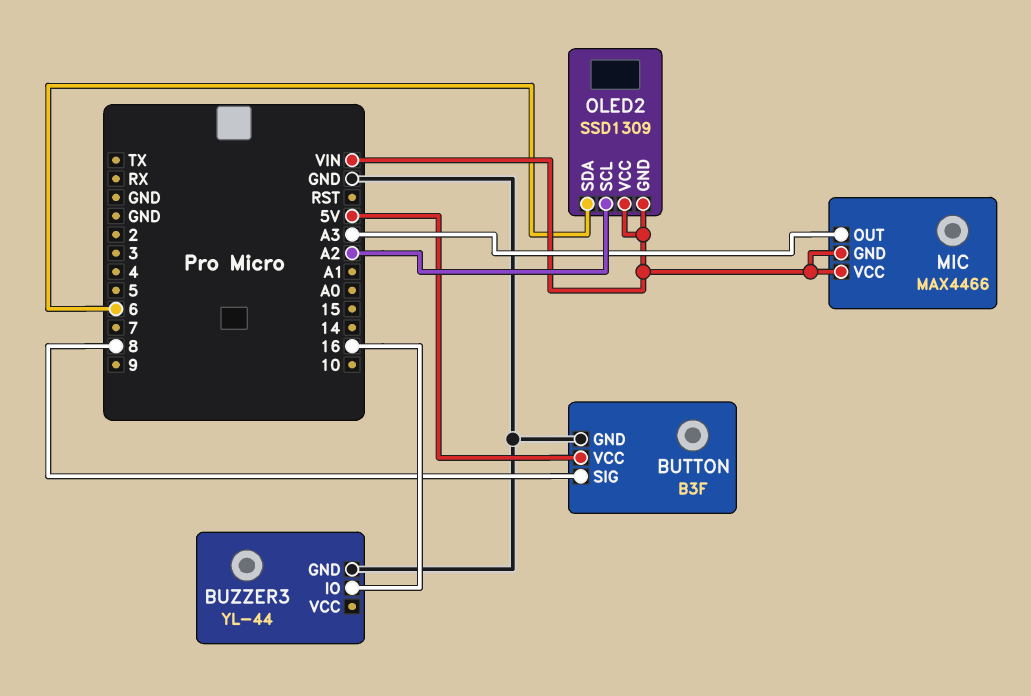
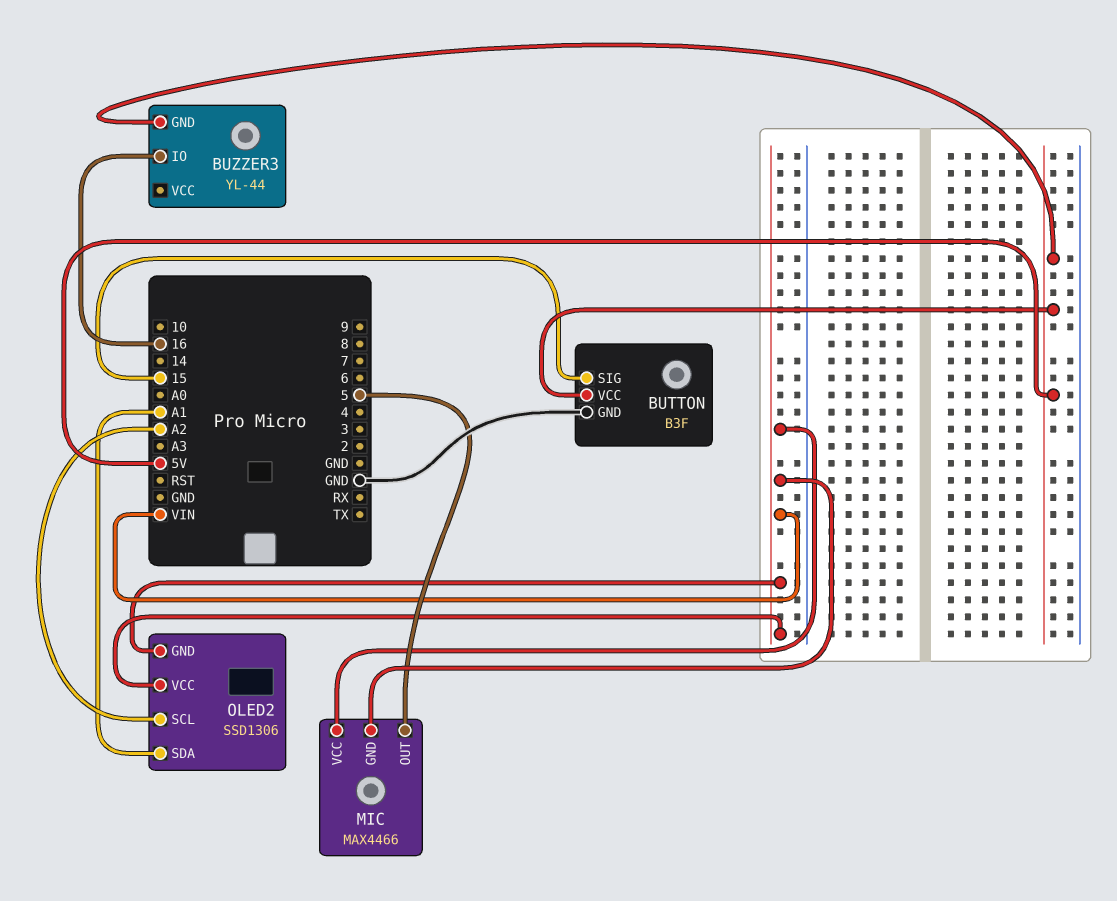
BUTTON pin SIG: 8 -> 15
BUZZER3 pin GND: GND -> 5V
MIC pin OUT: A3 -> 5
OLED2: SSD1309 -> SSD1306
OLED2 pin SDA: 6 -> A1

